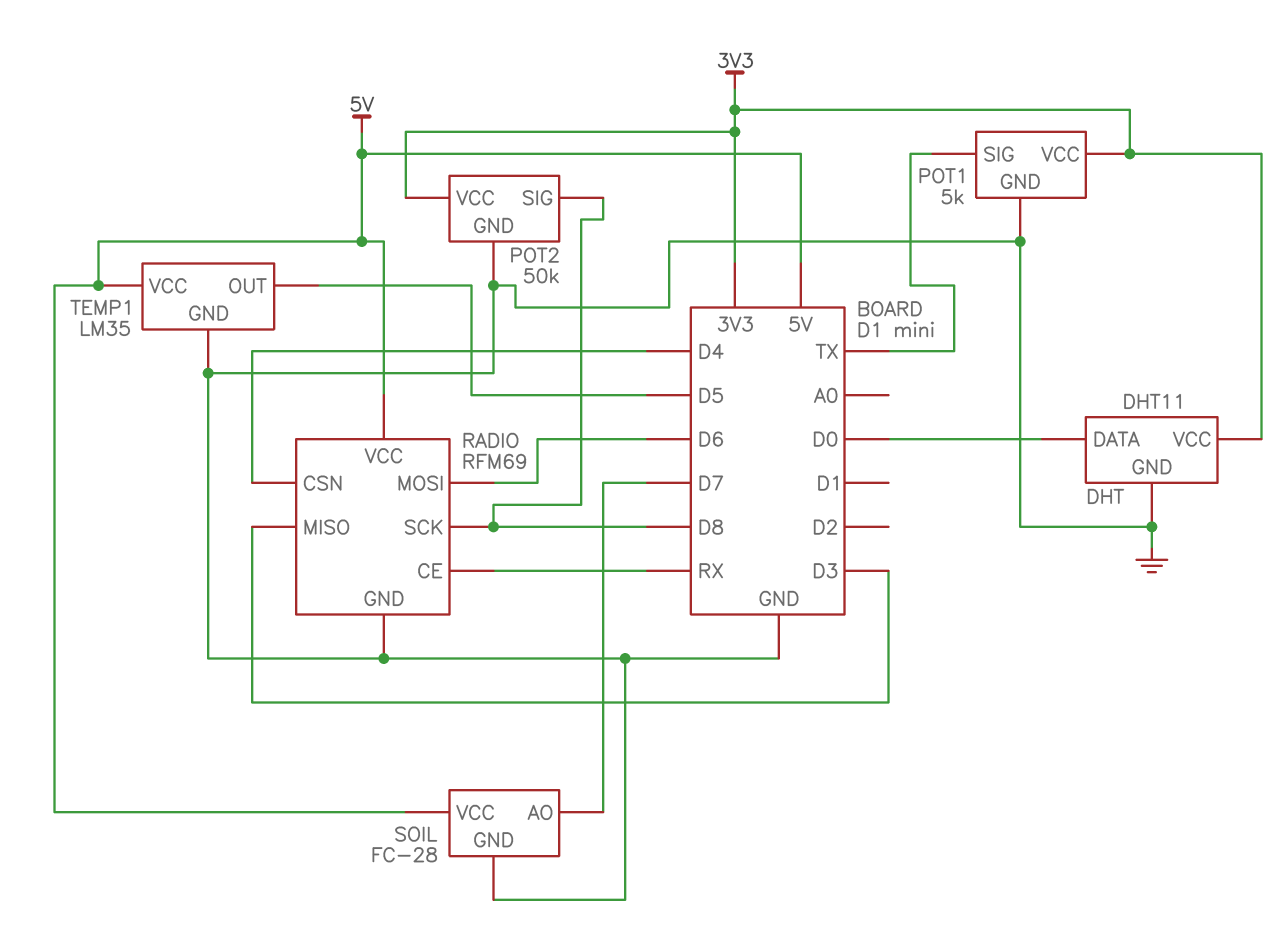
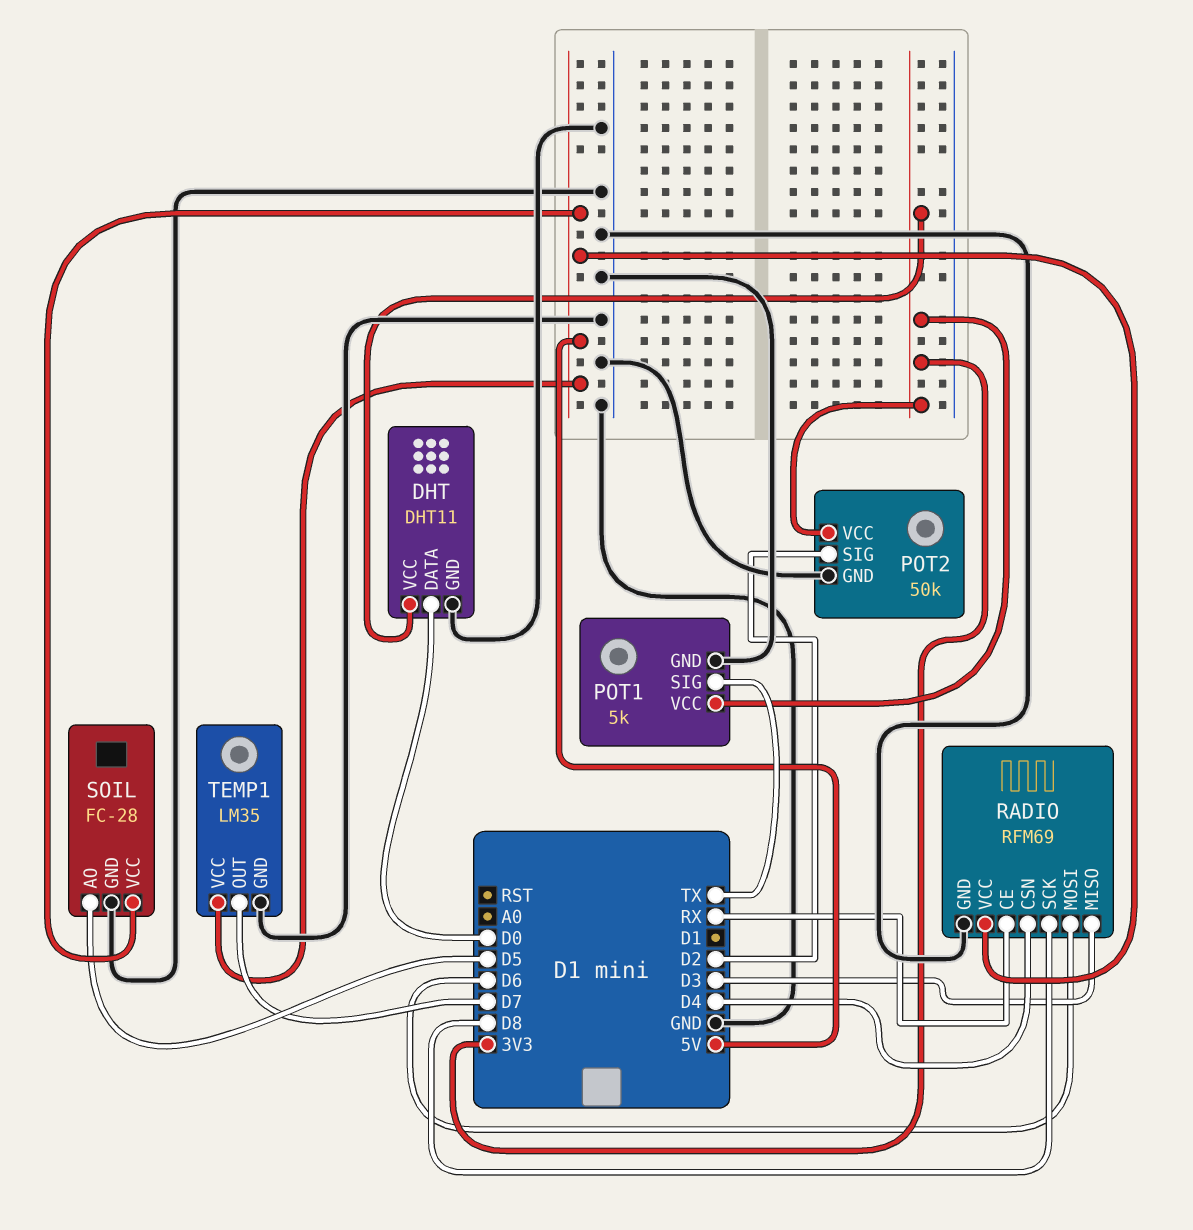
POT2 pin SIG: D8 -> D2
SOIL pin AO: D7 -> D5
TEMP1 pin OUT: D5 -> D7

